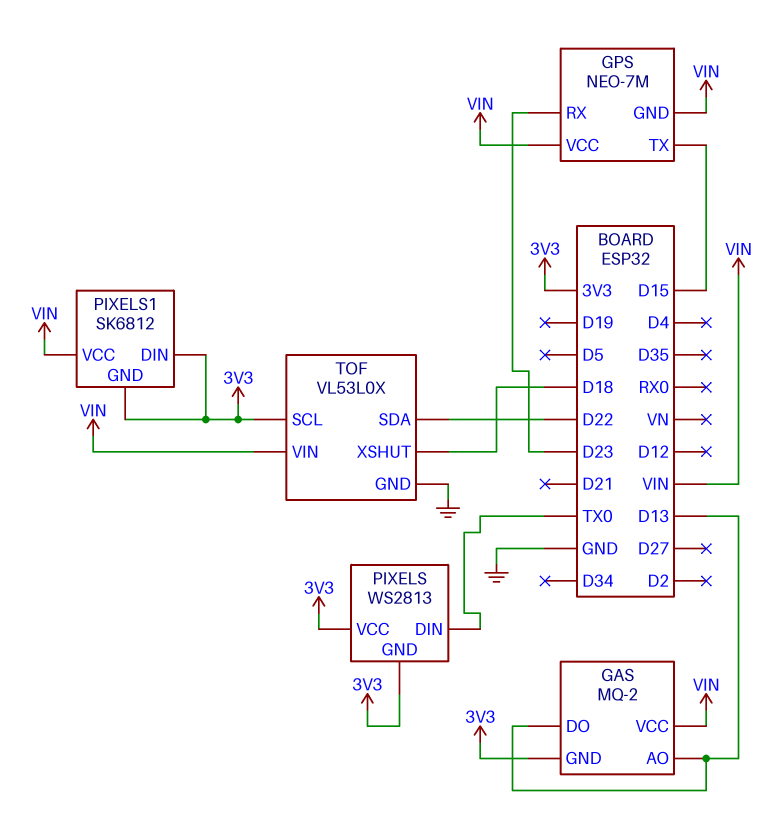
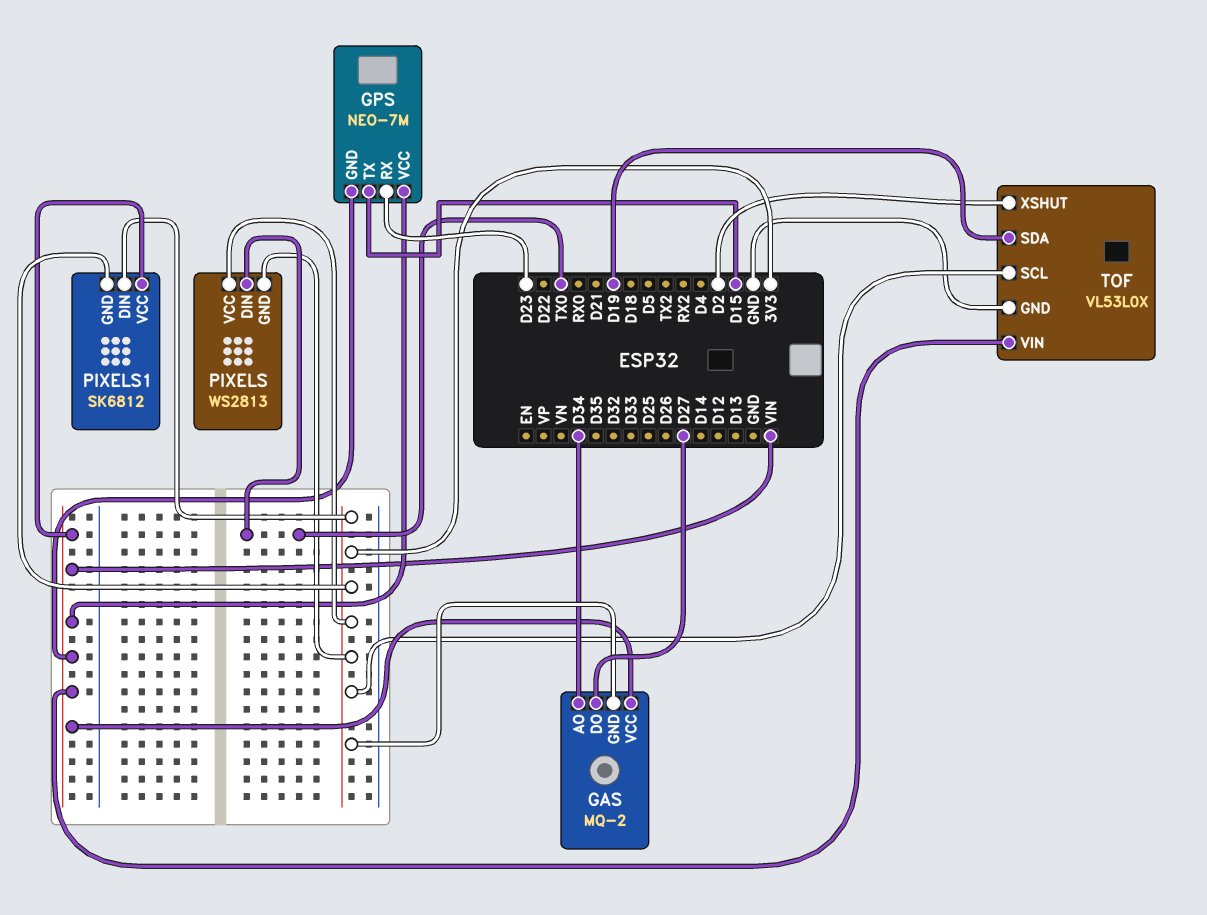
GAS pin AO: D13 -> D34
GAS pin DO: D13 -> D27
TOF pin SDA: D22 -> D19
TOF pin XSHUT: D18 -> D2

